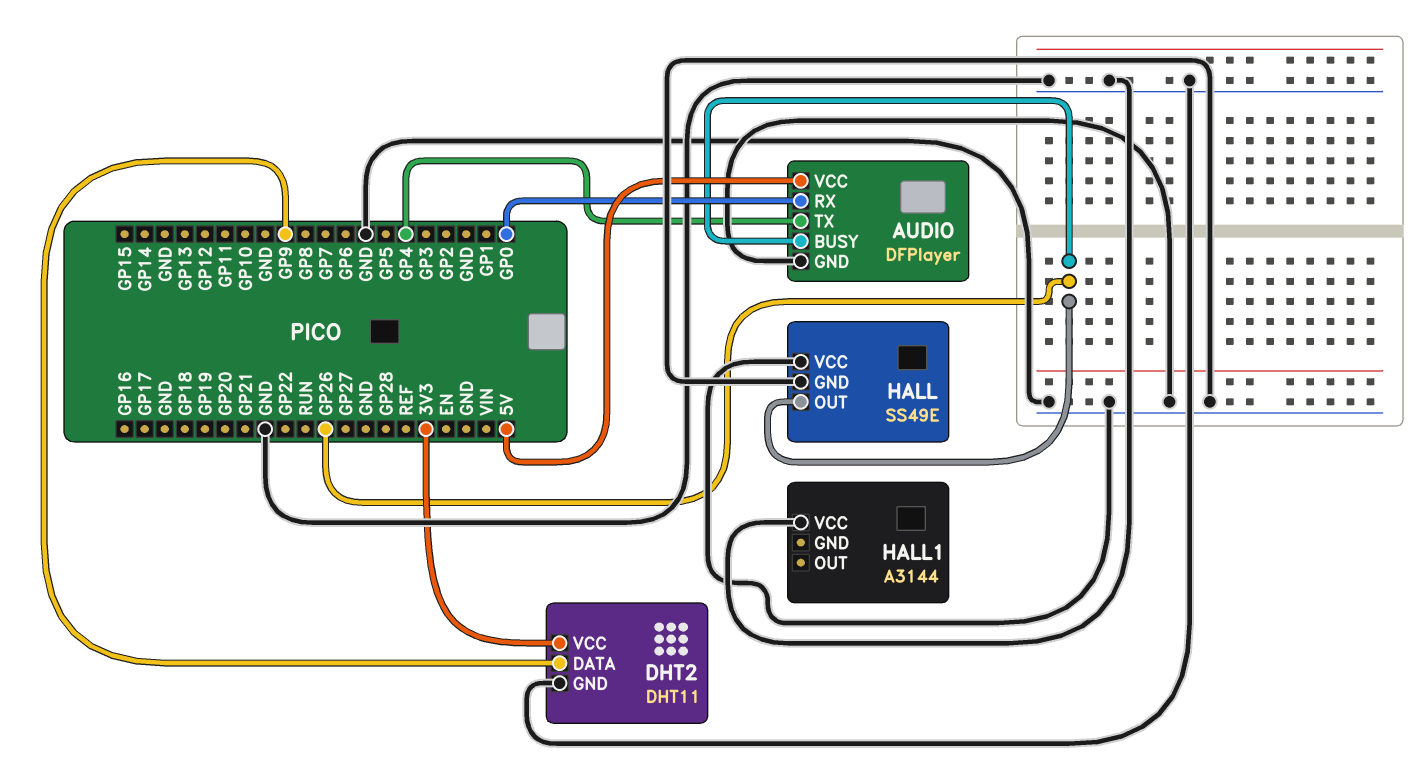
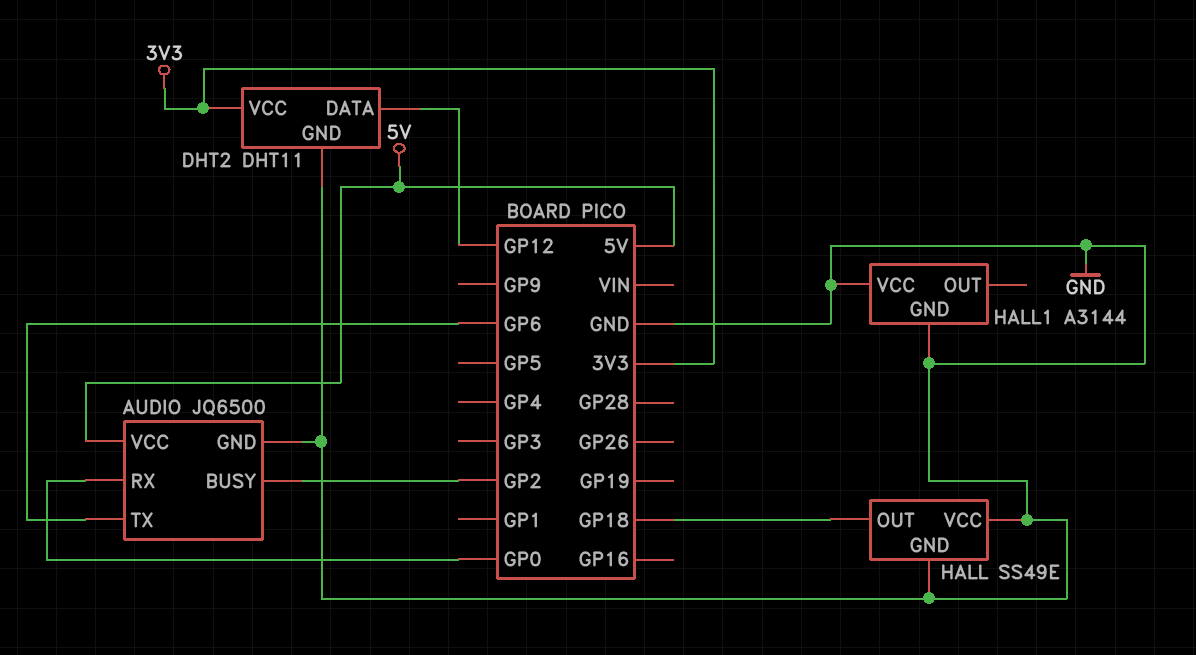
AUDIO: DFPlayer -> JQ6500
AUDIO pin BUSY: GP26 -> GP2
AUDIO pin TX: GP4 -> GP6
DHT2 pin DATA: GP9 -> GP12
HALL pin OUT: GP26 -> GP18
HALL1 pin GND: none -> GND

